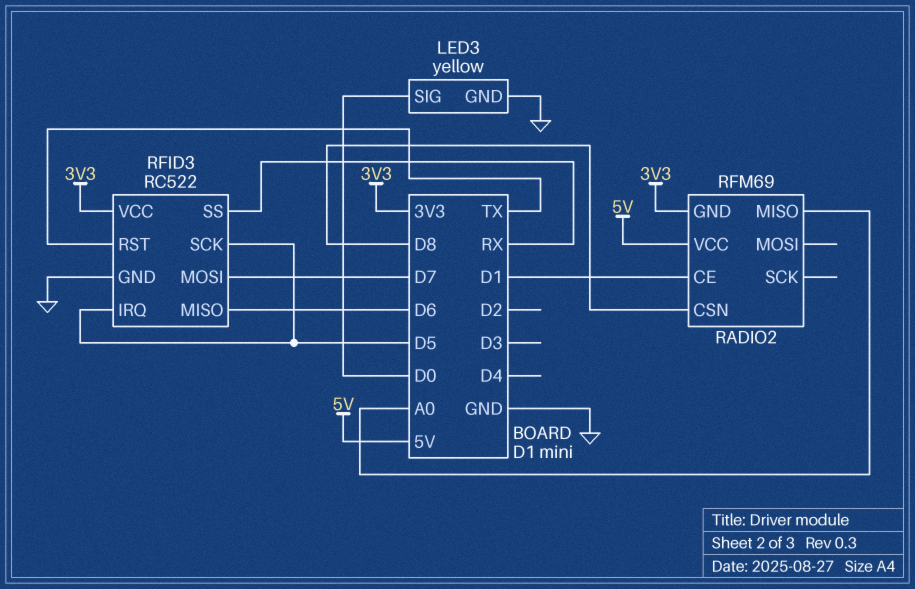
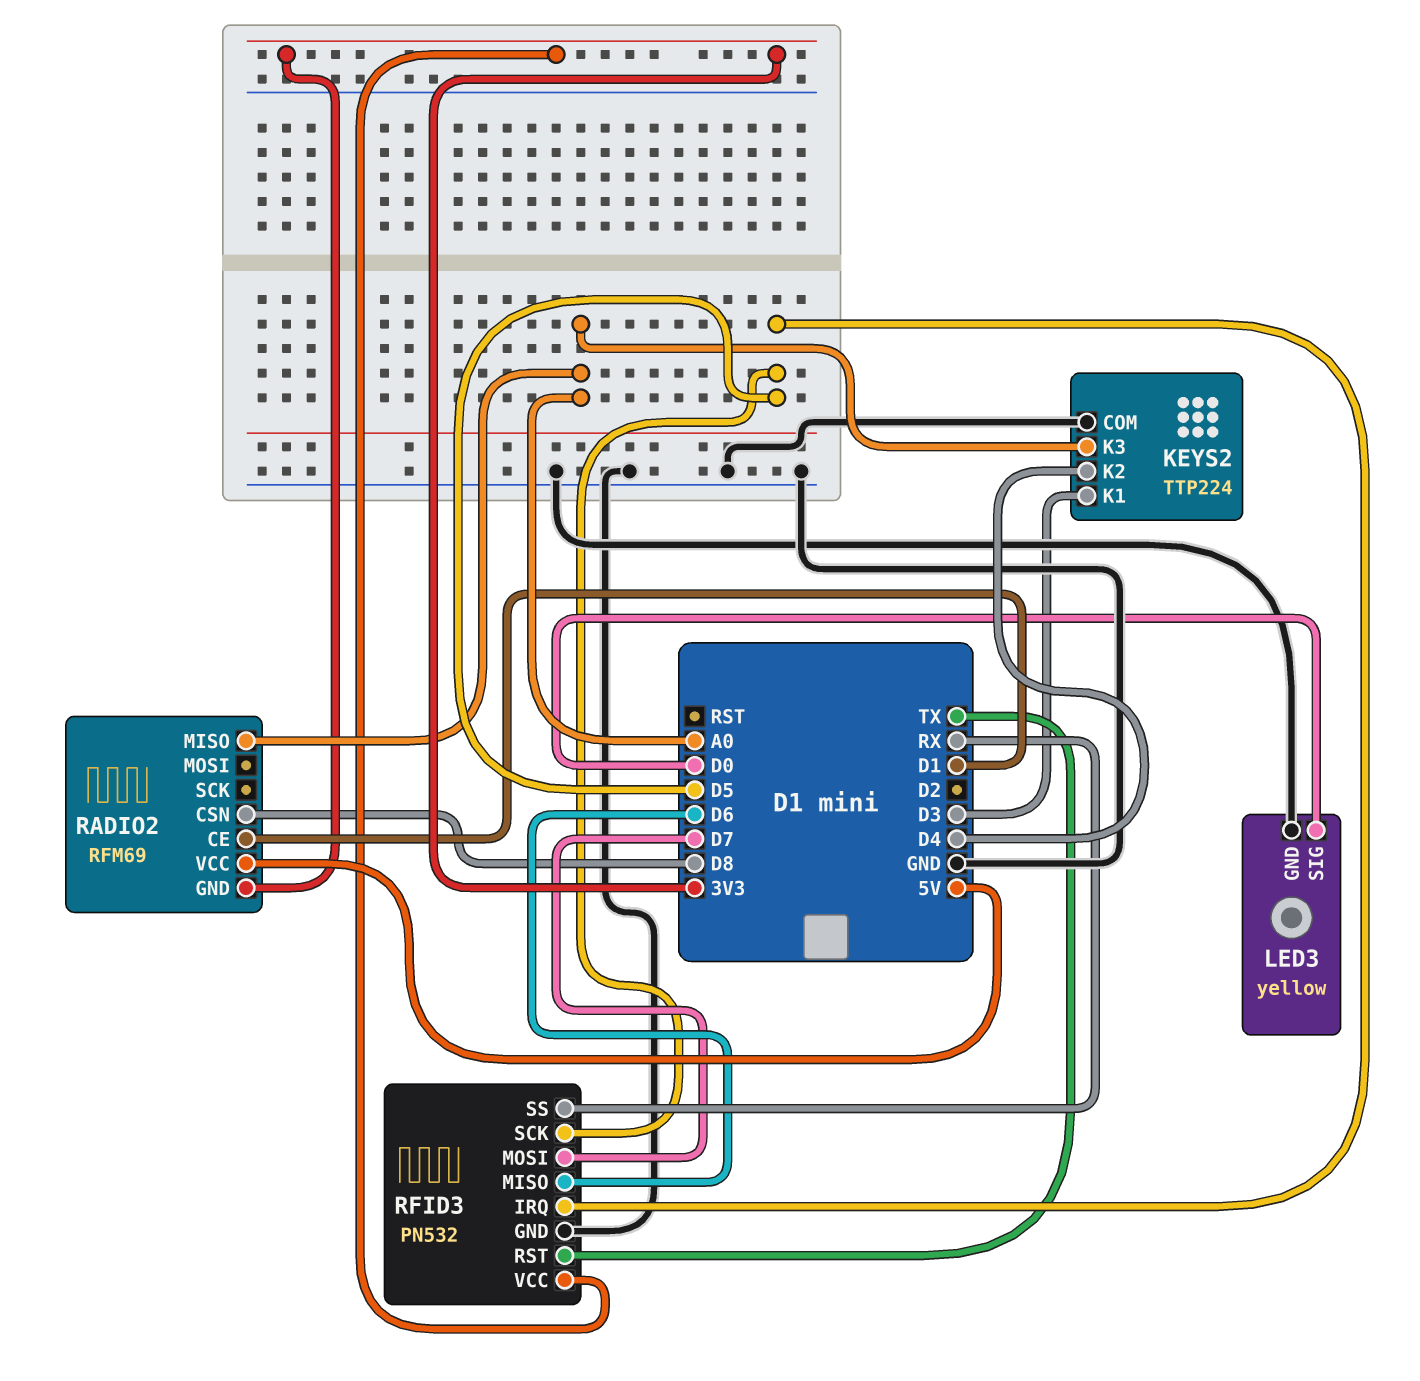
KEYS2: none -> TTP224
KEYS2 pin COM: none -> GND
KEYS2 pin K1: none -> D3
KEYS2 pin K2: none -> D4
KEYS2 pin K3: none -> A0
RFID3: RC522 -> PN532

